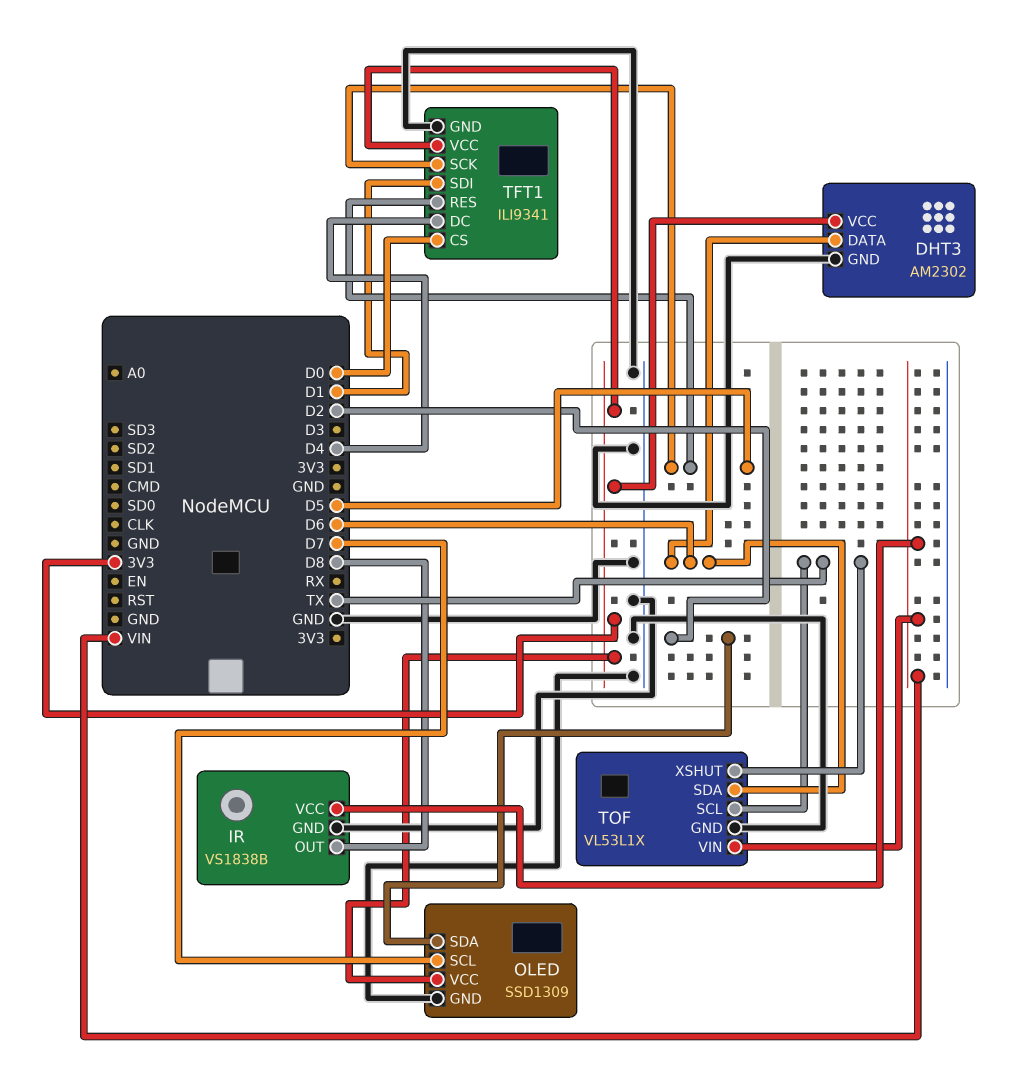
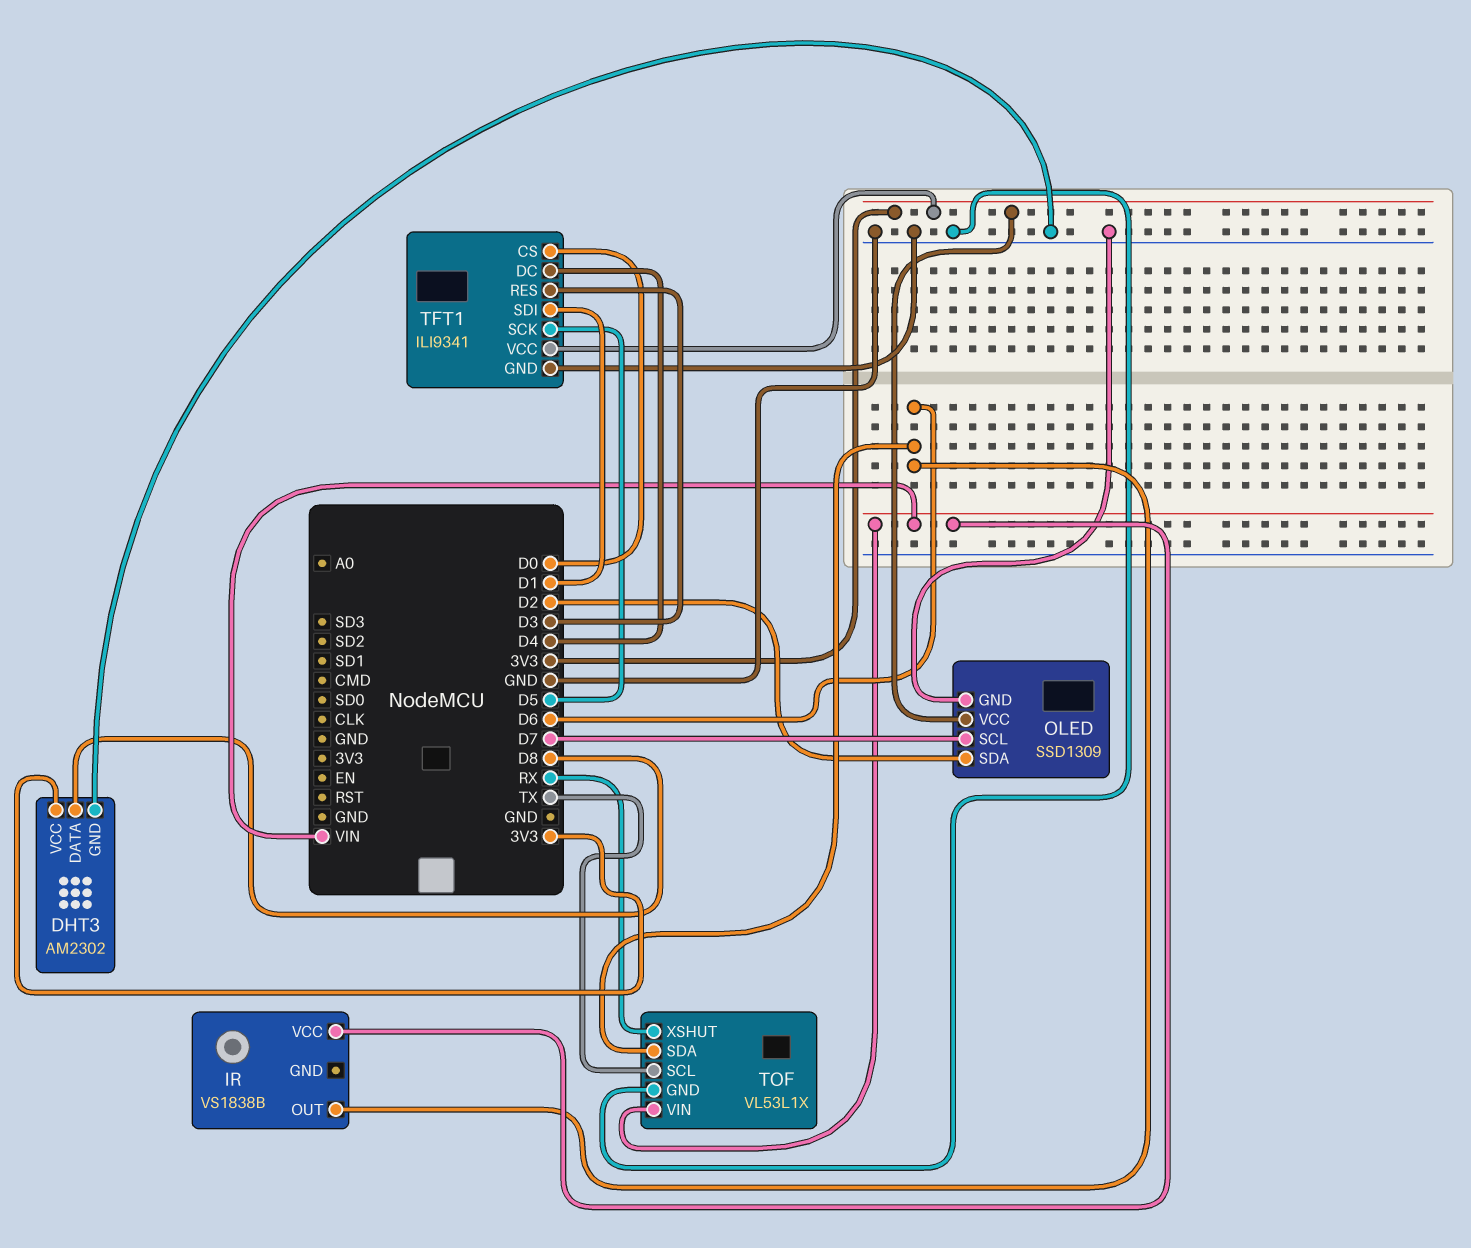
DHT3 pin DATA: D6 -> D8
IR pin GND: GND -> none
IR pin OUT: D8 -> D6
TFT1 pin RES: D5 -> D3
TOF pin XSHUT: TX -> RX

